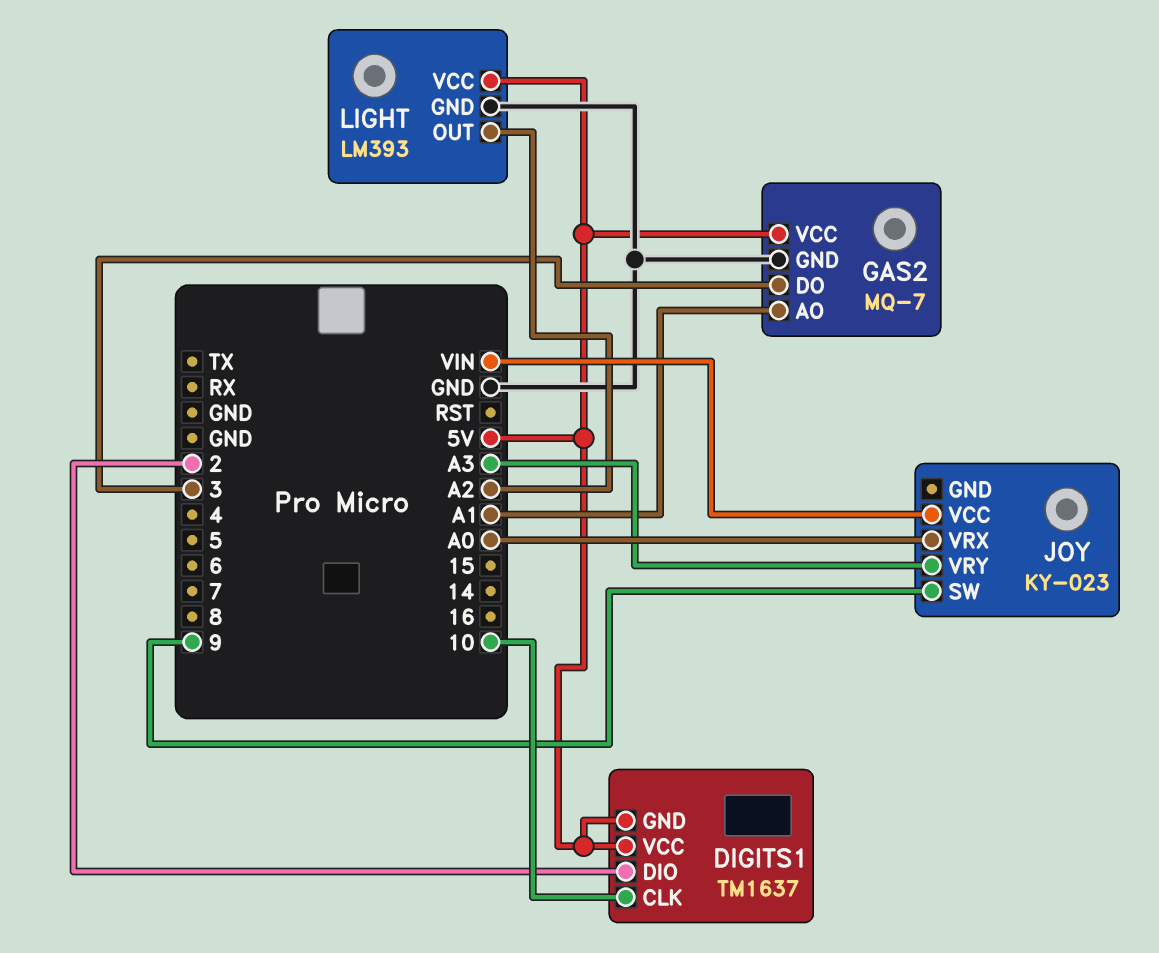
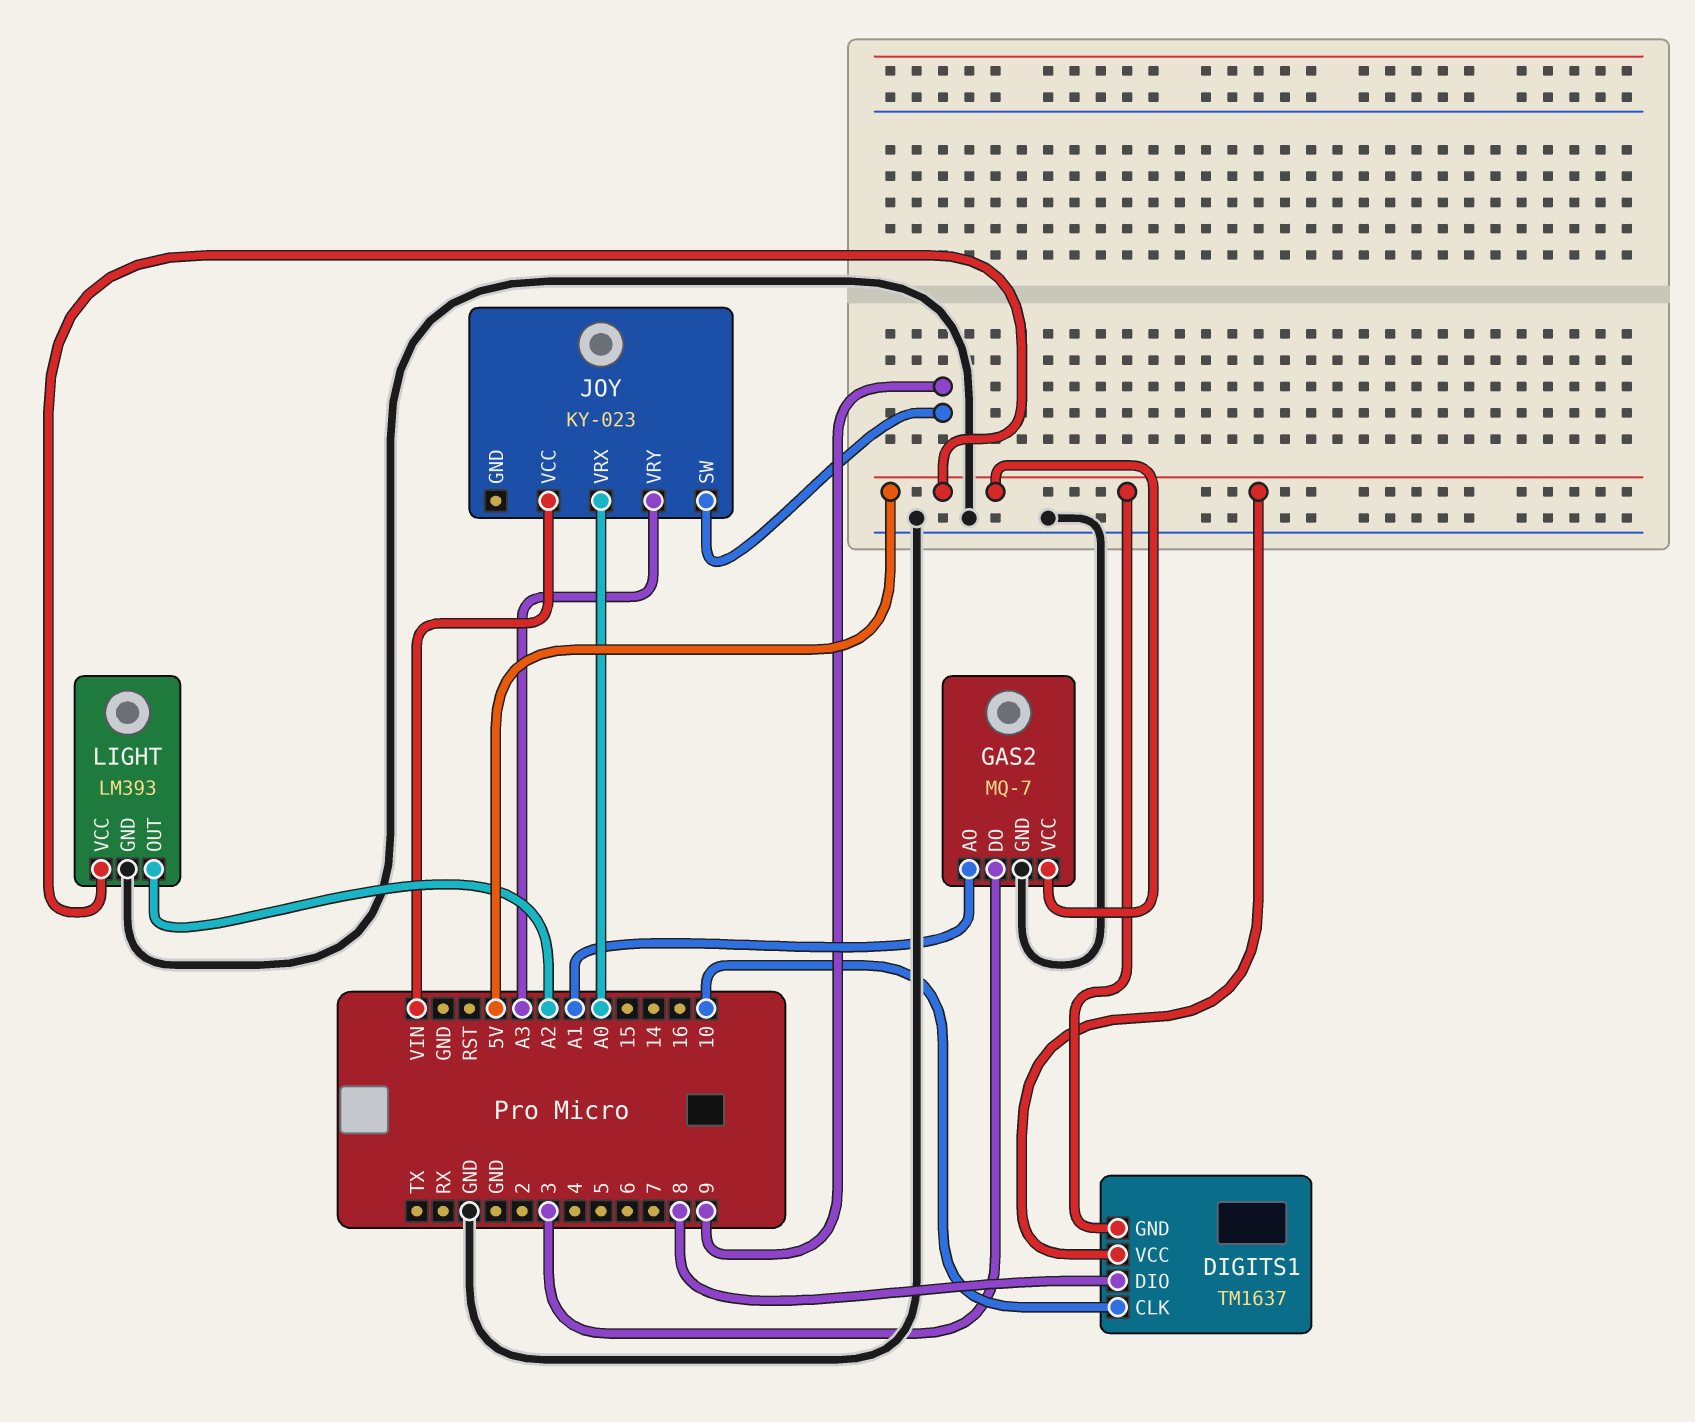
DIGITS1 pin DIO: 2 -> 8

